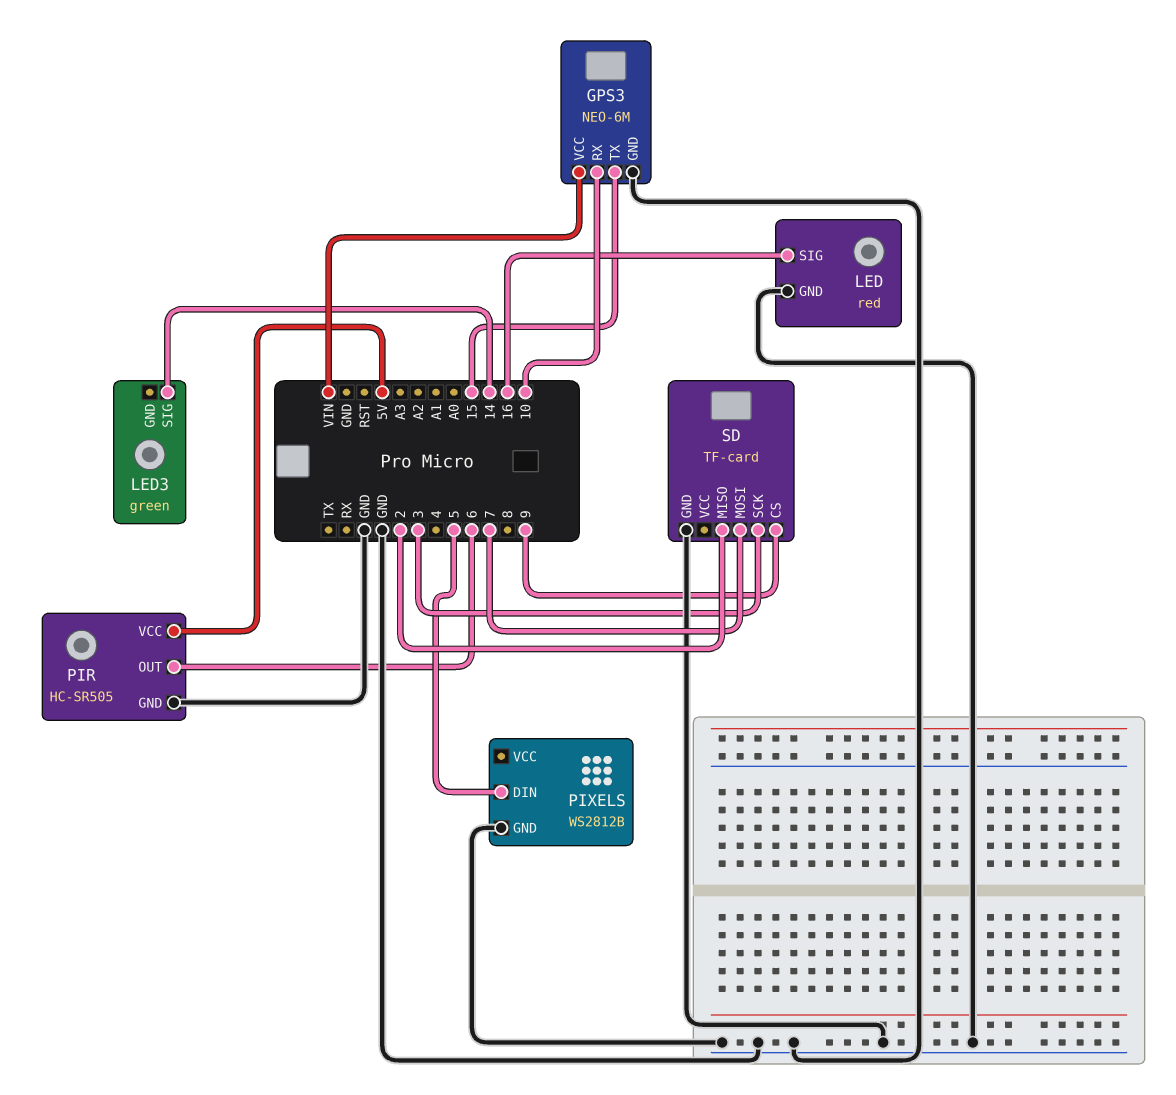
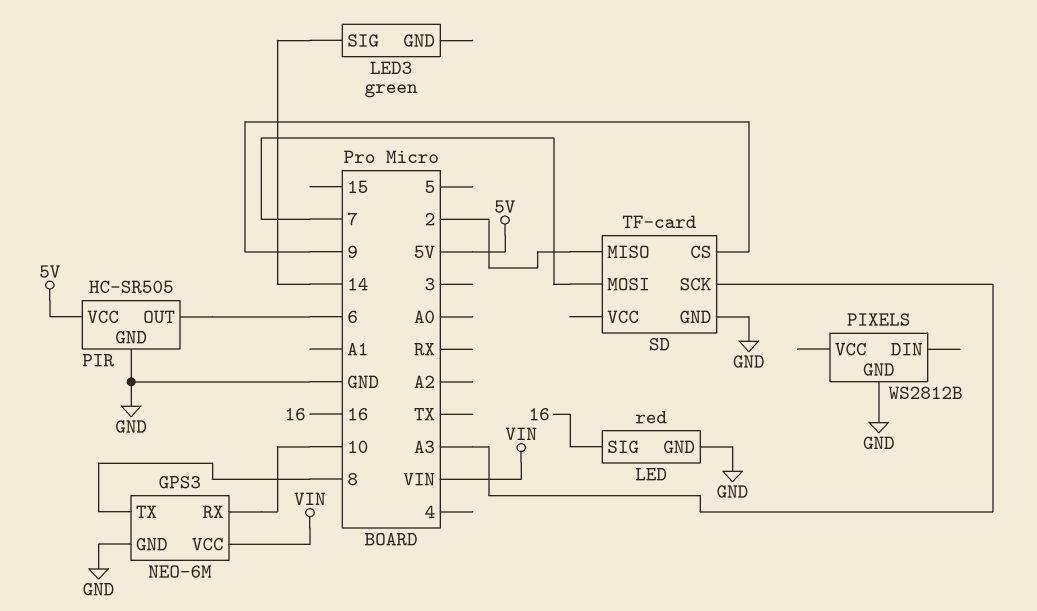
GPS3 pin TX: 15 -> 8
PIXELS pin DIN: 5 -> none
SD pin SCK: 3 -> A3

